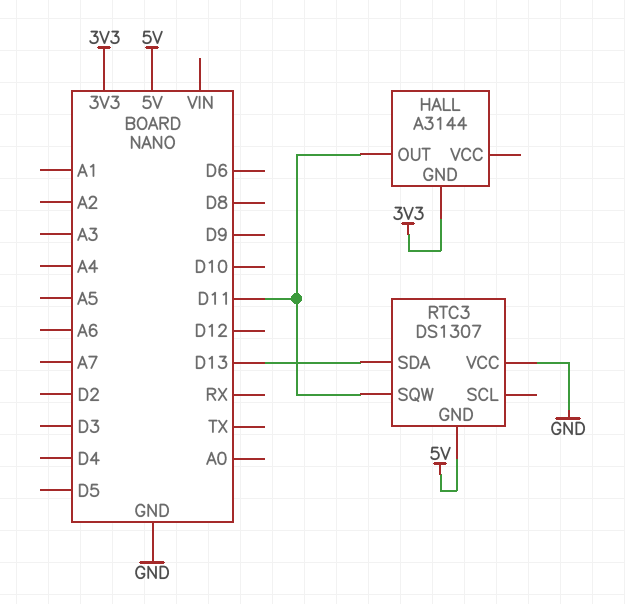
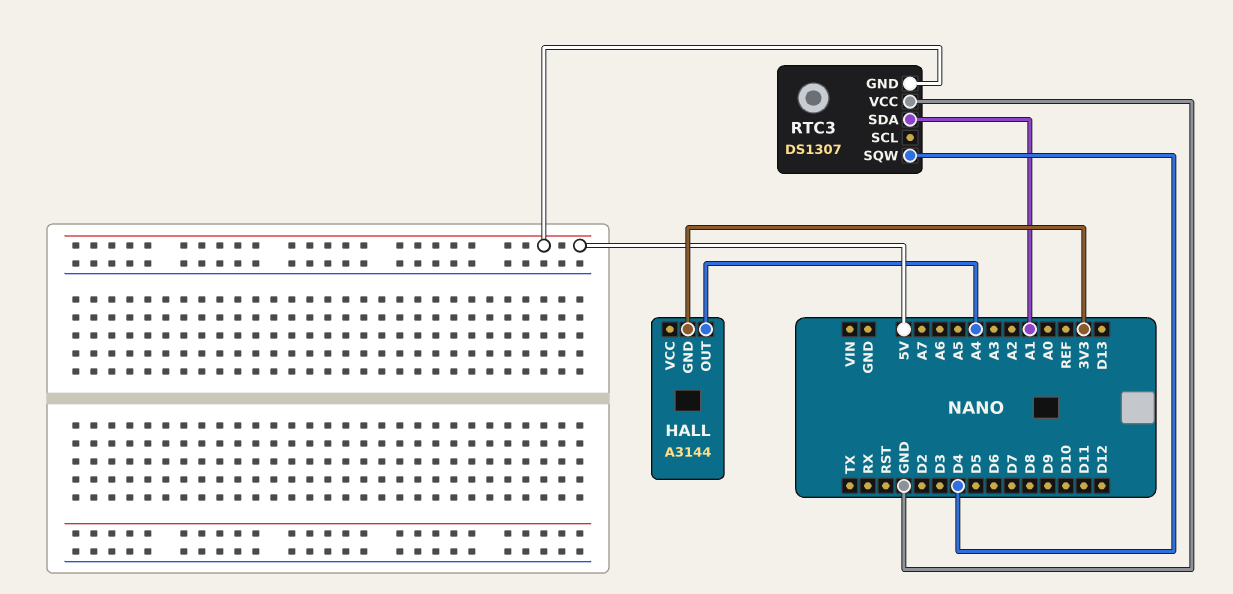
HALL pin OUT: D11 -> A4
RTC3 pin SDA: D13 -> A1
RTC3 pin SQW: D11 -> D4

